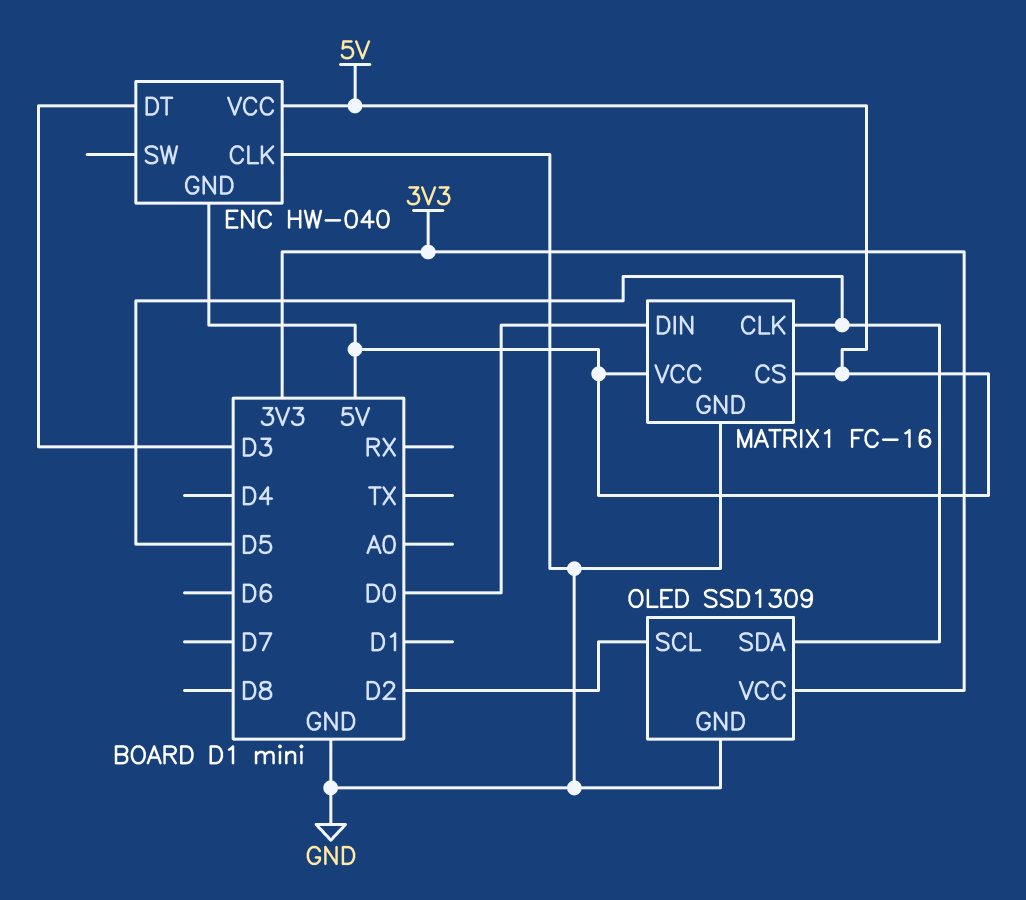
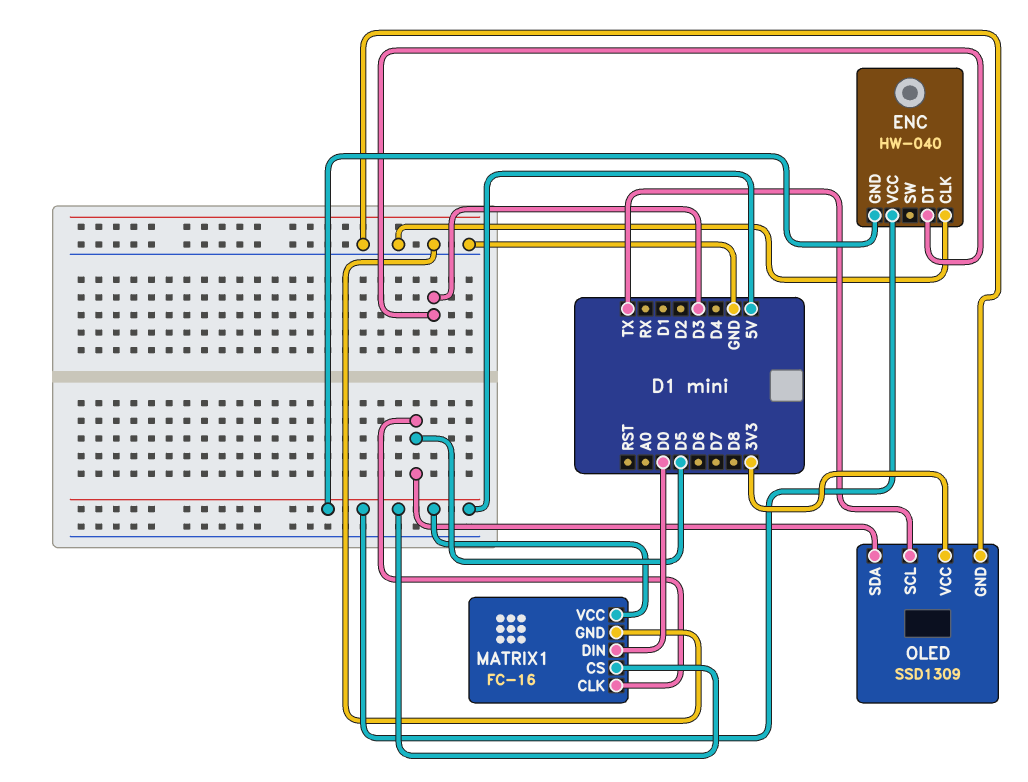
OLED pin SCL: D2 -> TX

